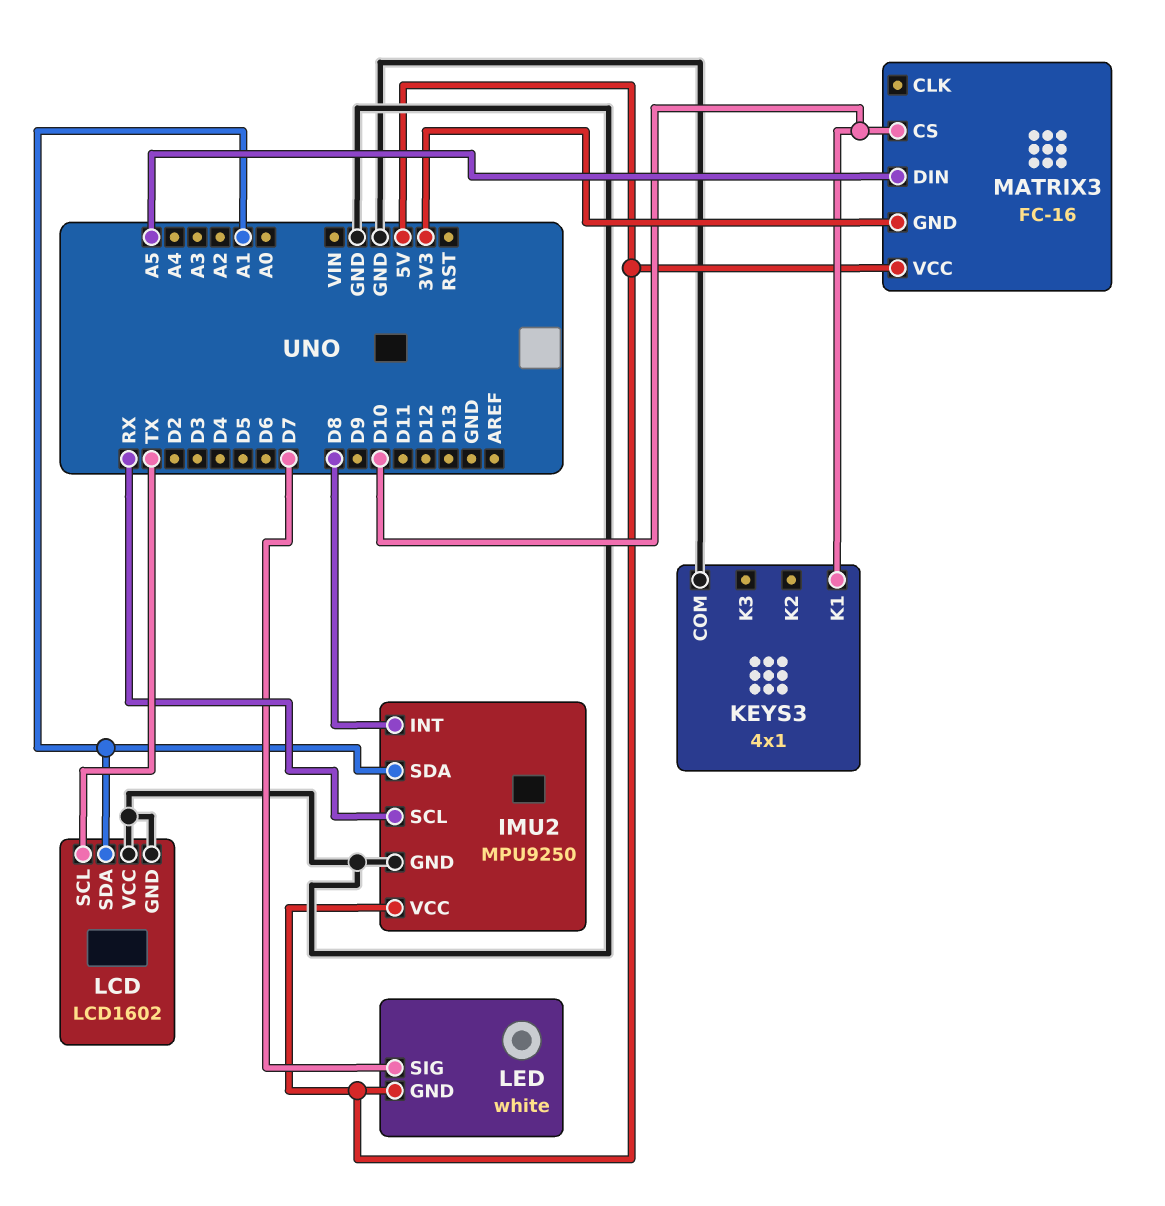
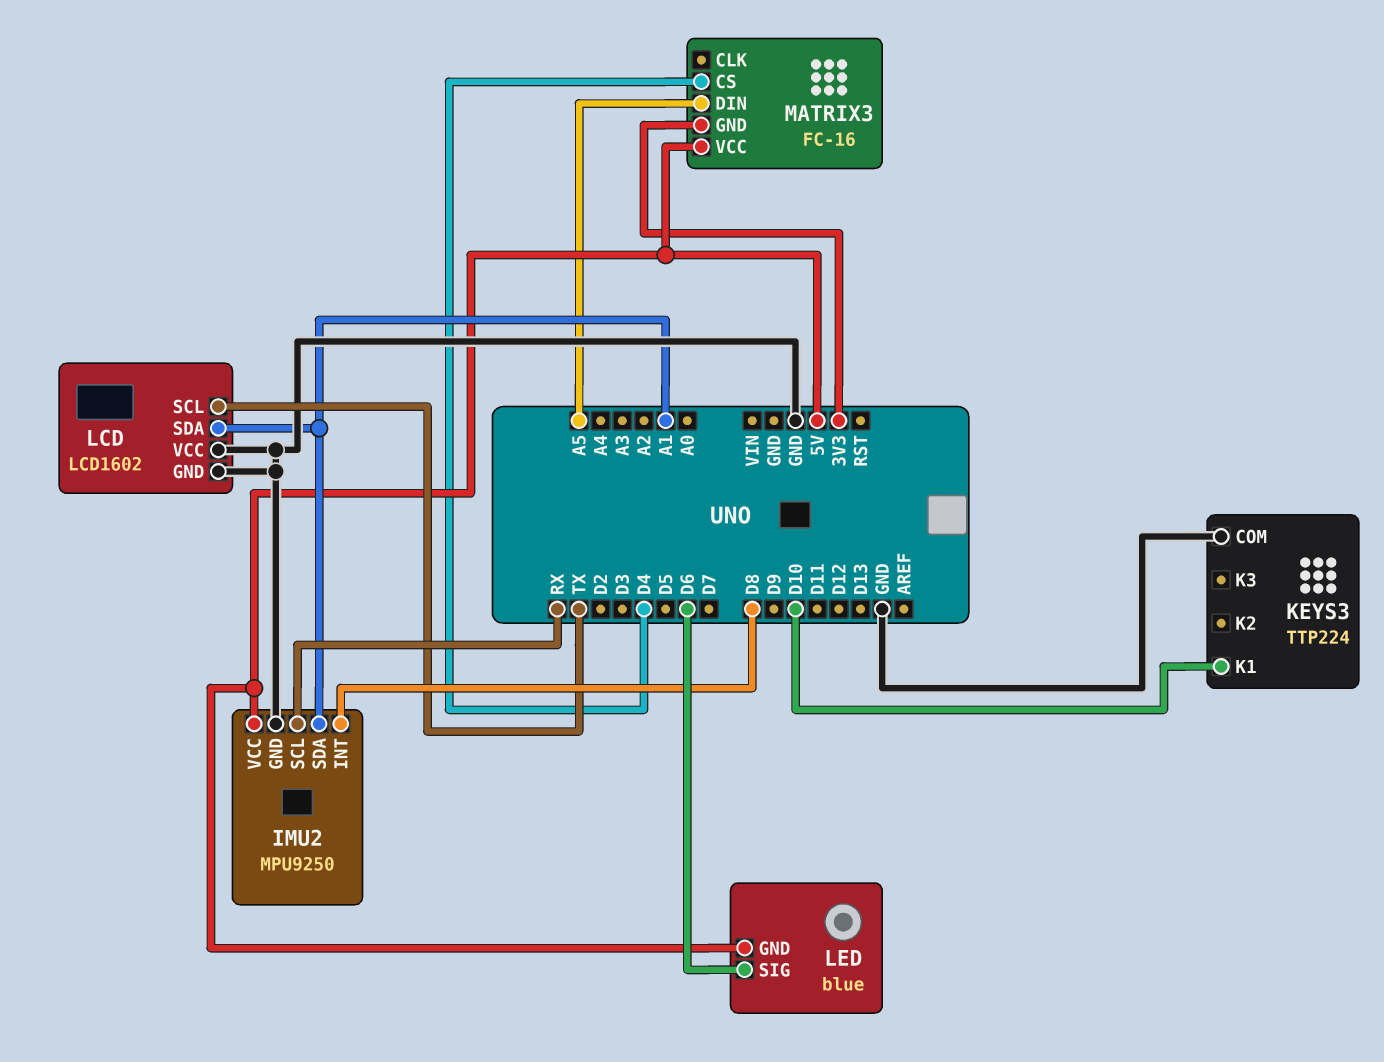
KEYS3: 4x1 -> TTP224
LED: white -> blue
LED pin SIG: D7 -> D6
MATRIX3 pin CS: D10 -> D4

